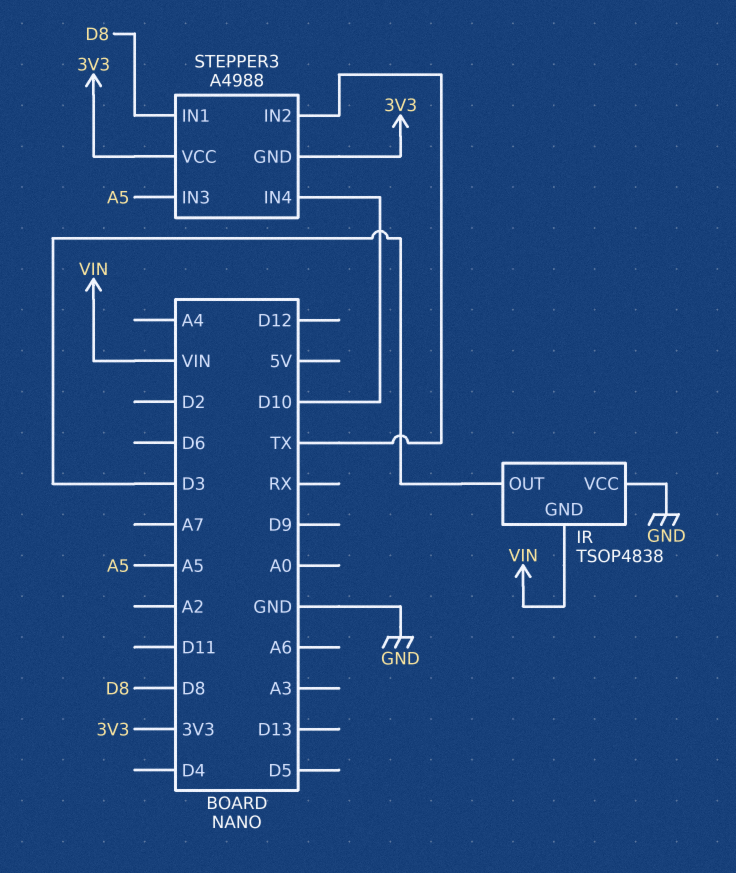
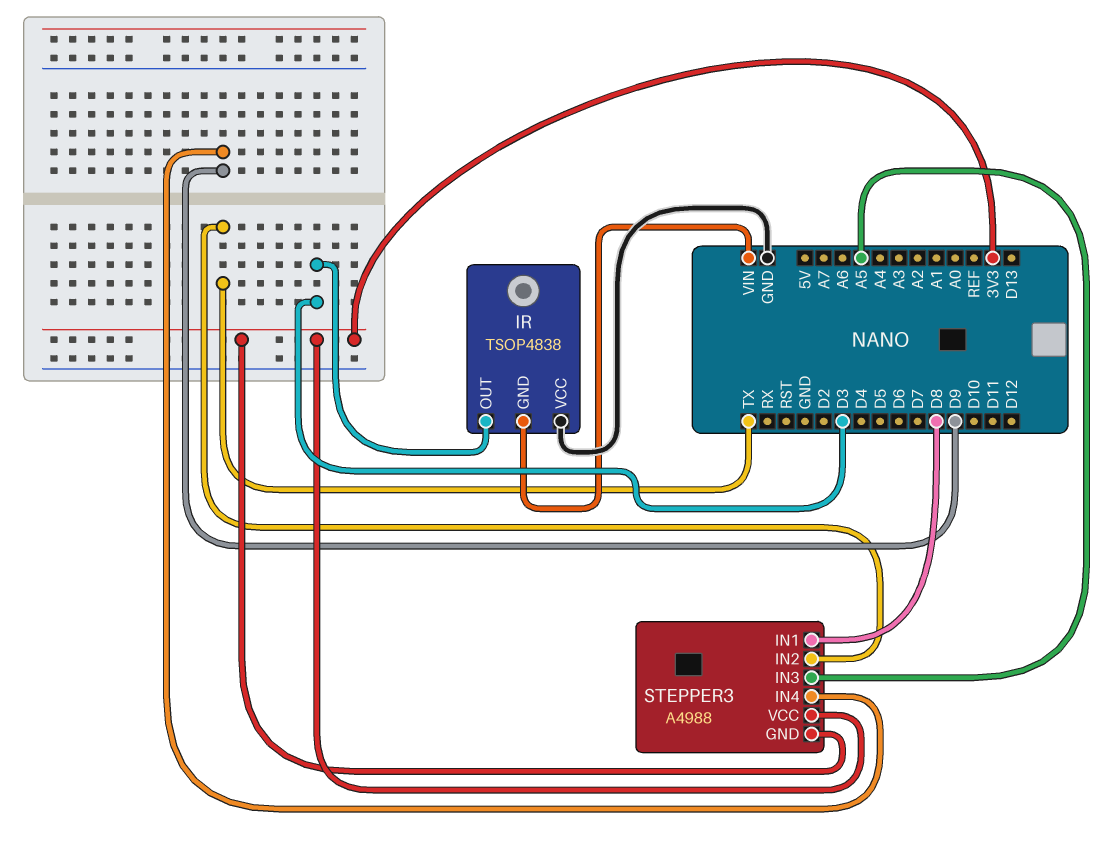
STEPPER3 pin IN4: D10 -> D9

